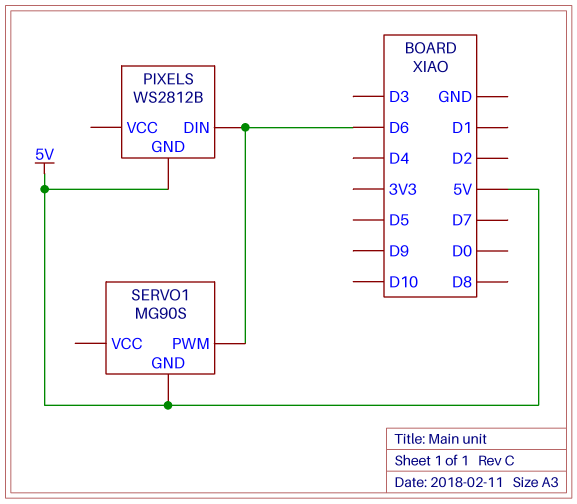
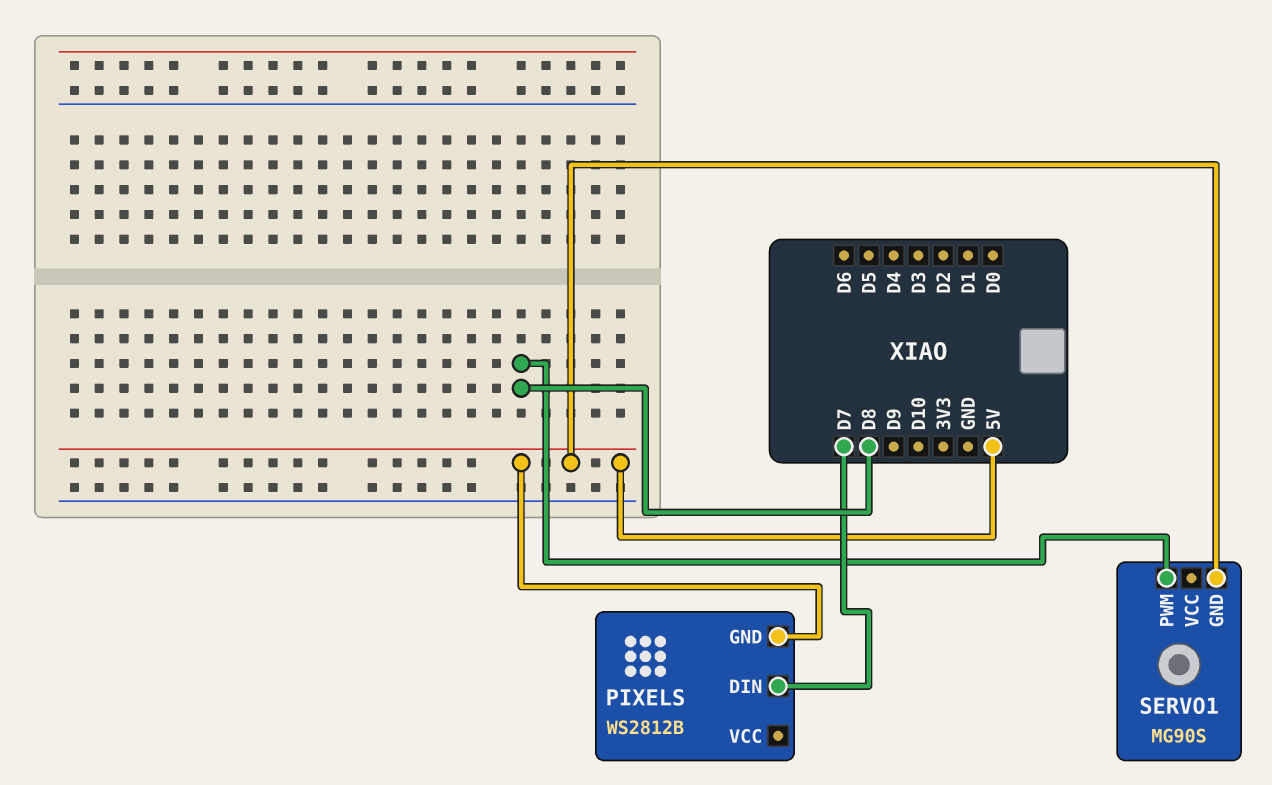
PIXELS pin DIN: D6 -> D7
SERVO1 pin PWM: D6 -> D8

